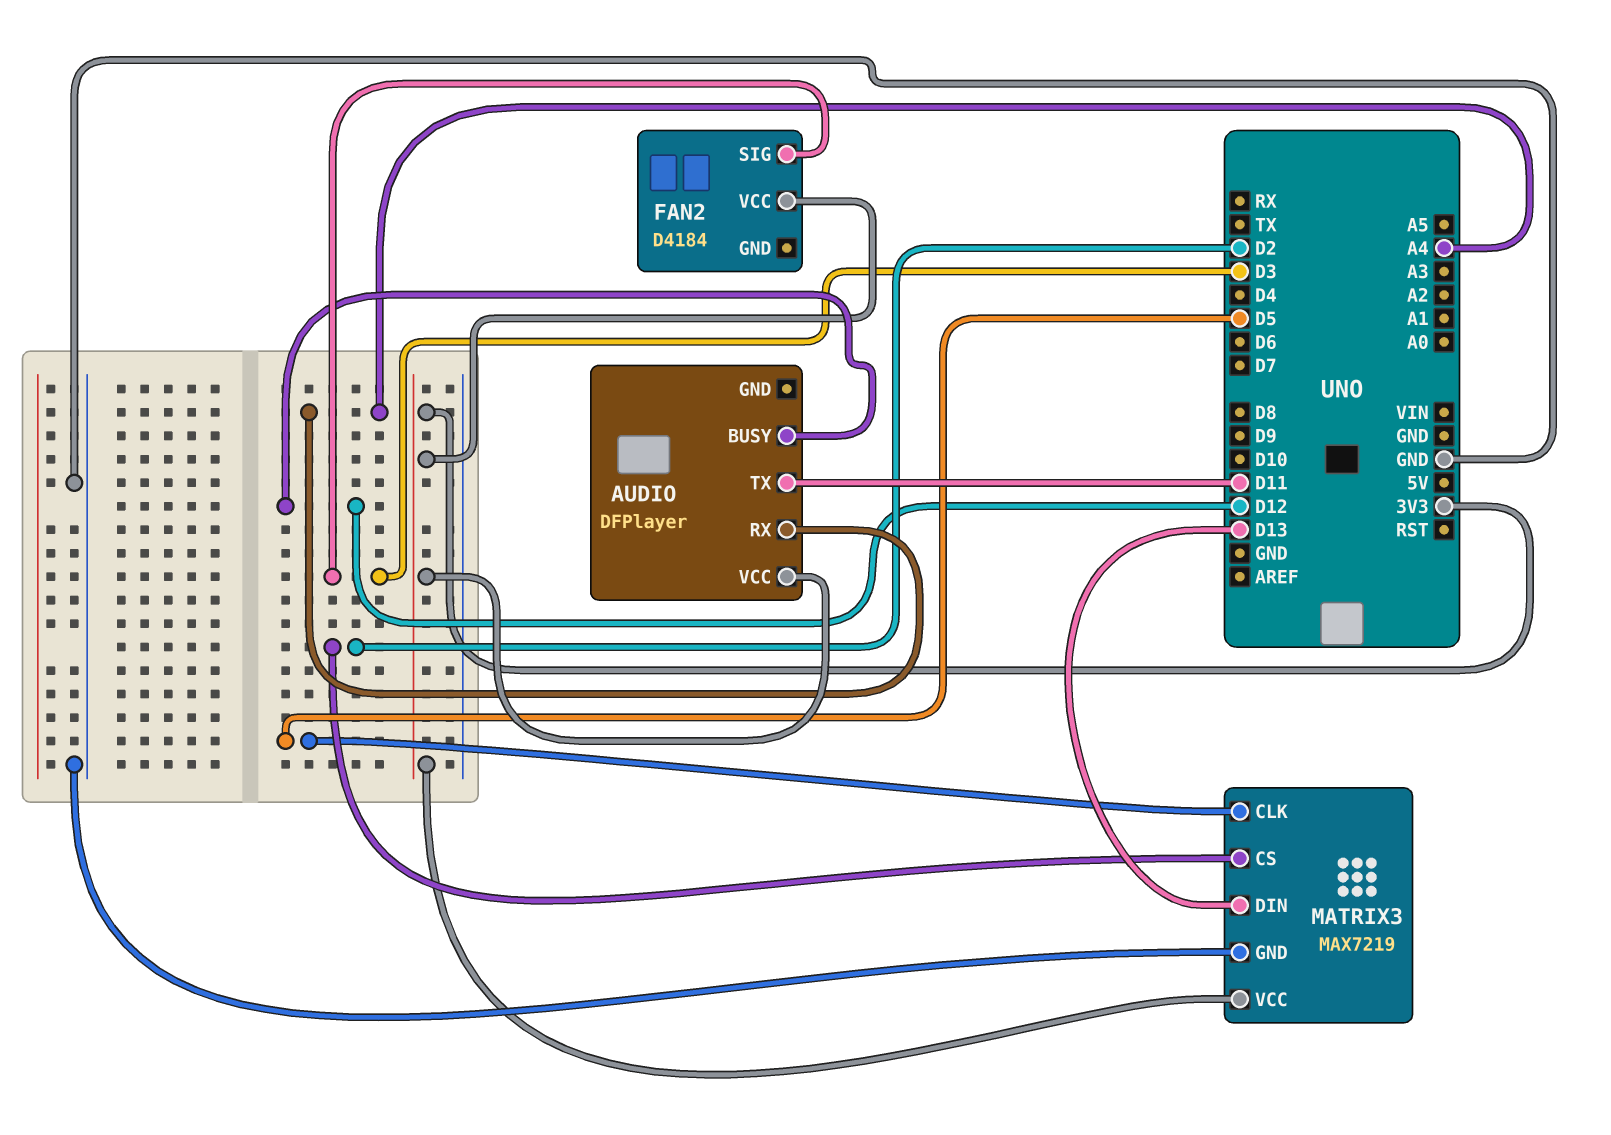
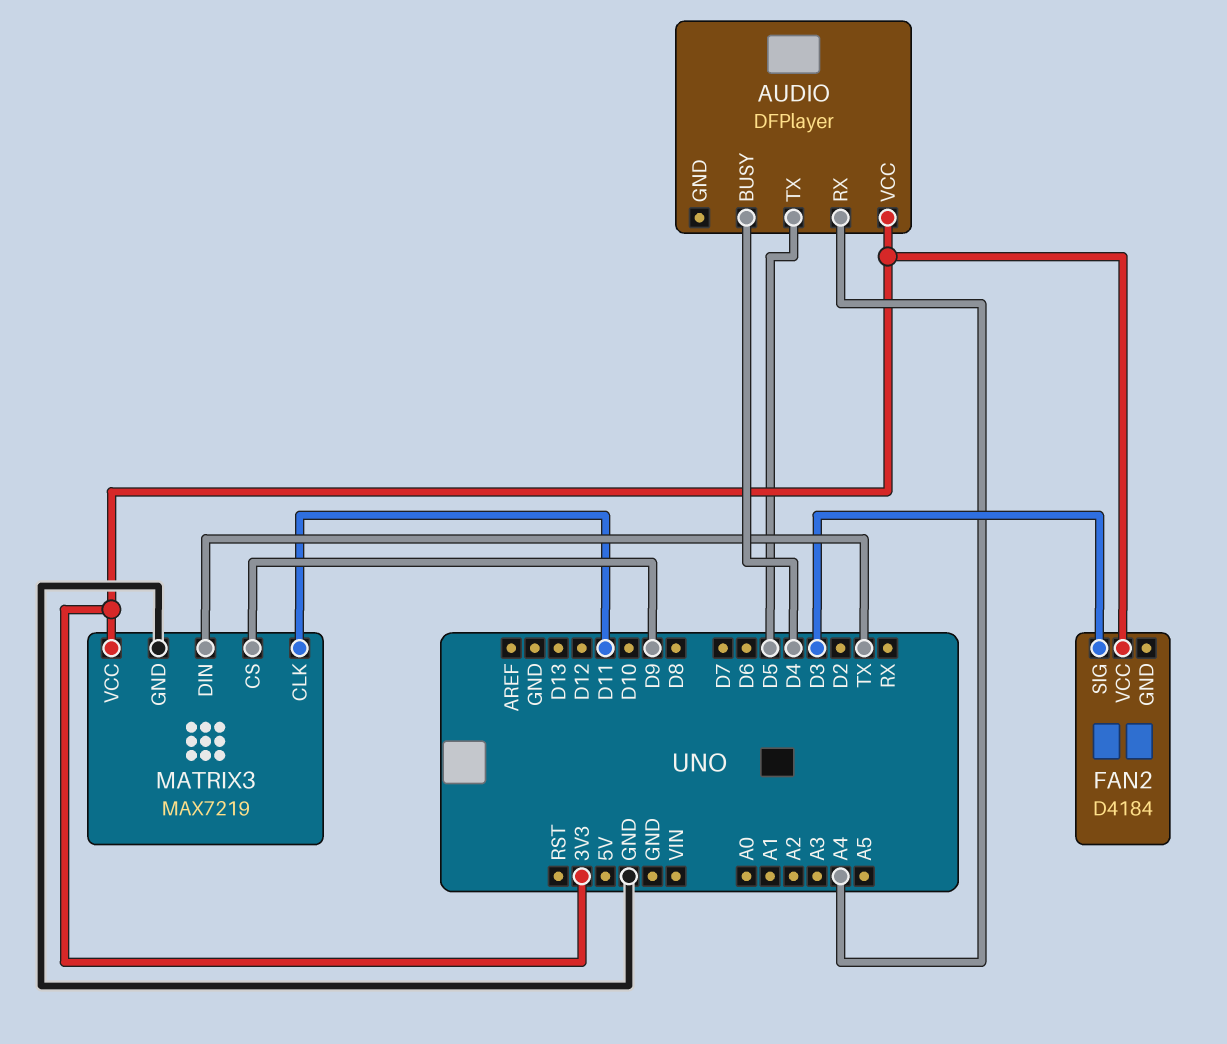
AUDIO pin BUSY: D12 -> D4
AUDIO pin TX: D11 -> D5
MATRIX3 pin CLK: D5 -> D11
MATRIX3 pin CS: D2 -> D9
MATRIX3 pin DIN: D13 -> TX

